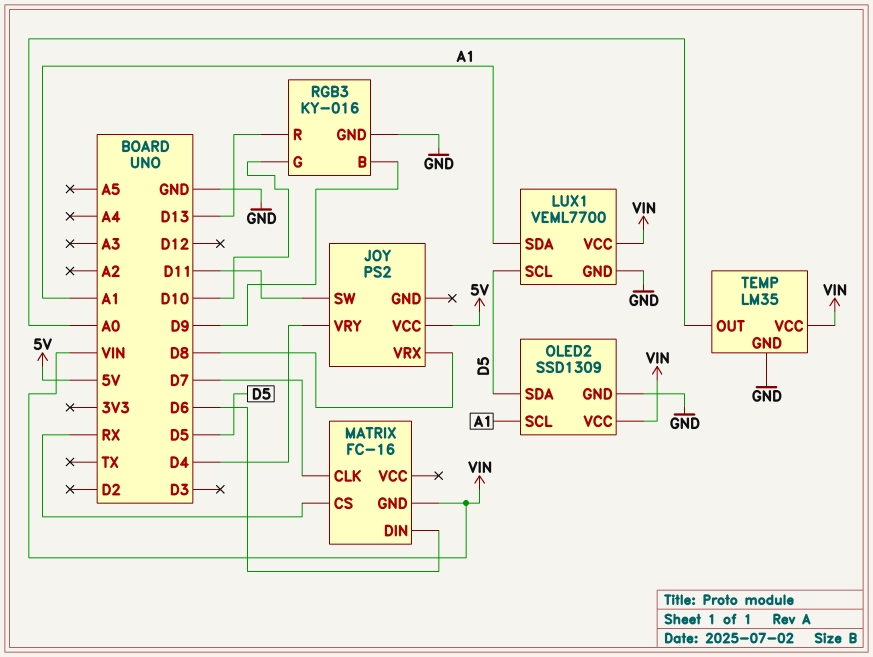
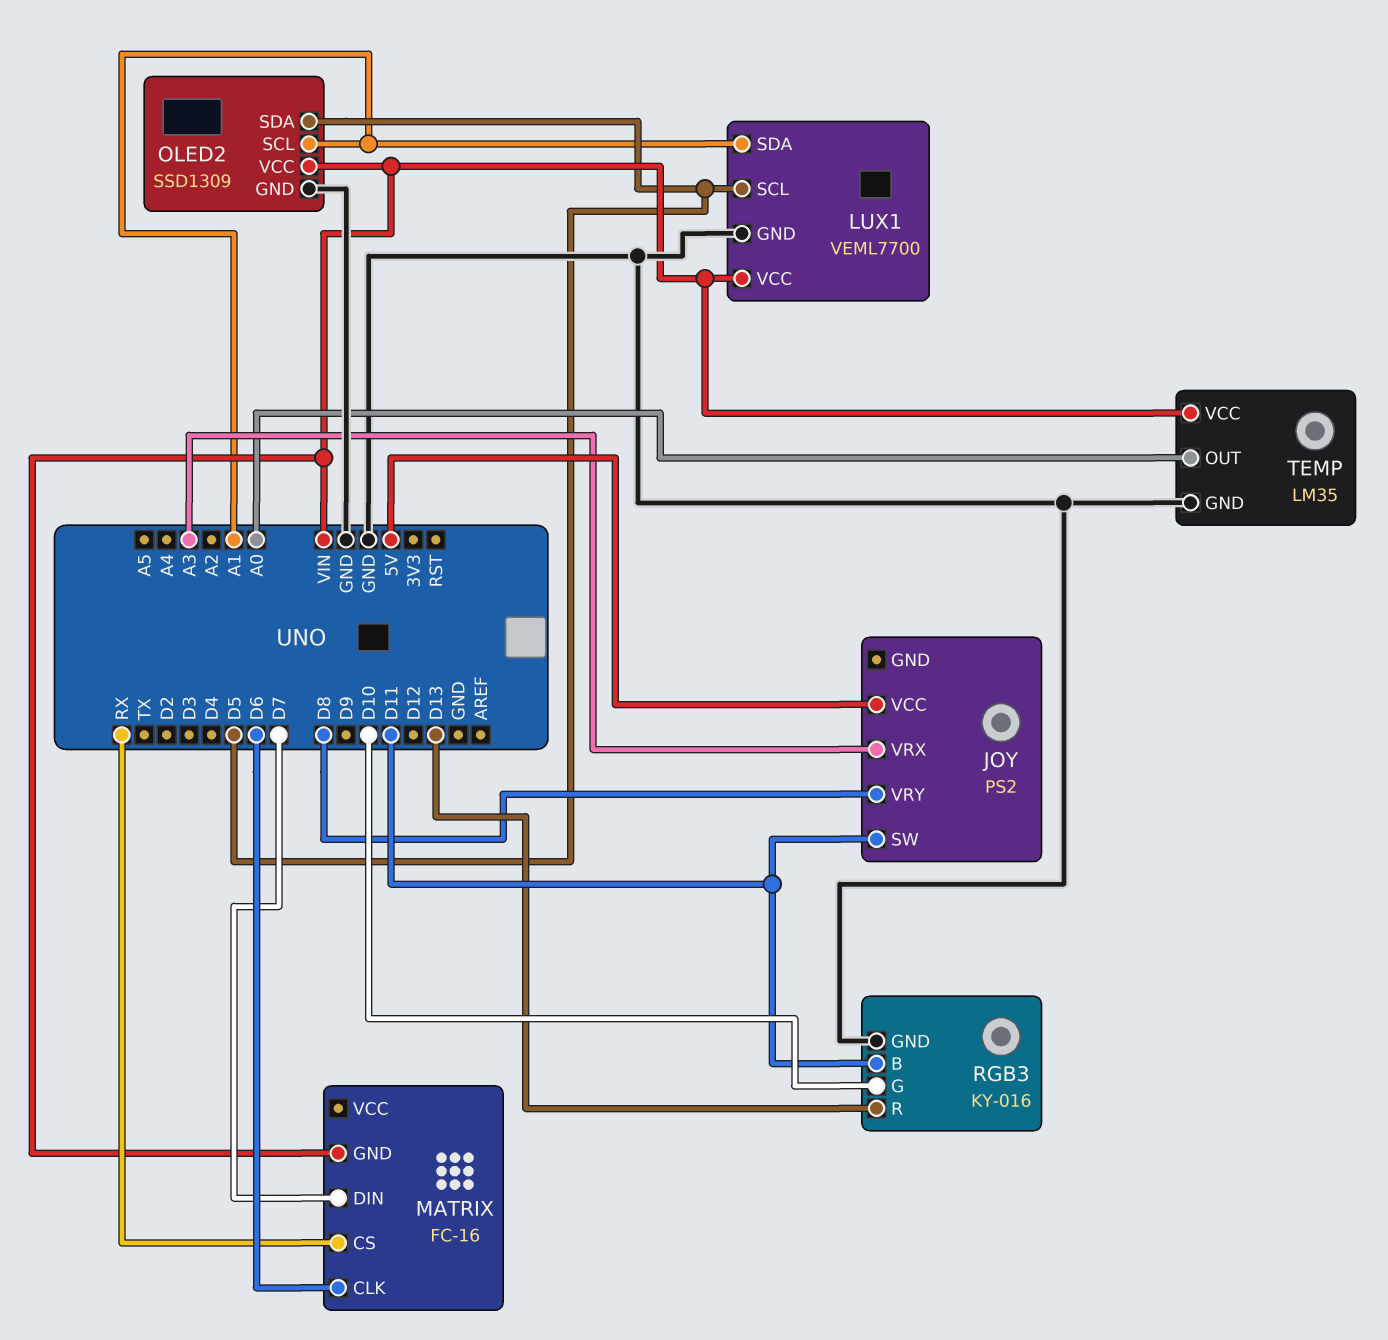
JOY pin VRX: D8 -> A3
JOY pin VRY: D4 -> D8
MATRIX pin CLK: D7 -> D6
MATRIX pin DIN: D6 -> D7
RGB3 pin B: D9 -> D11

